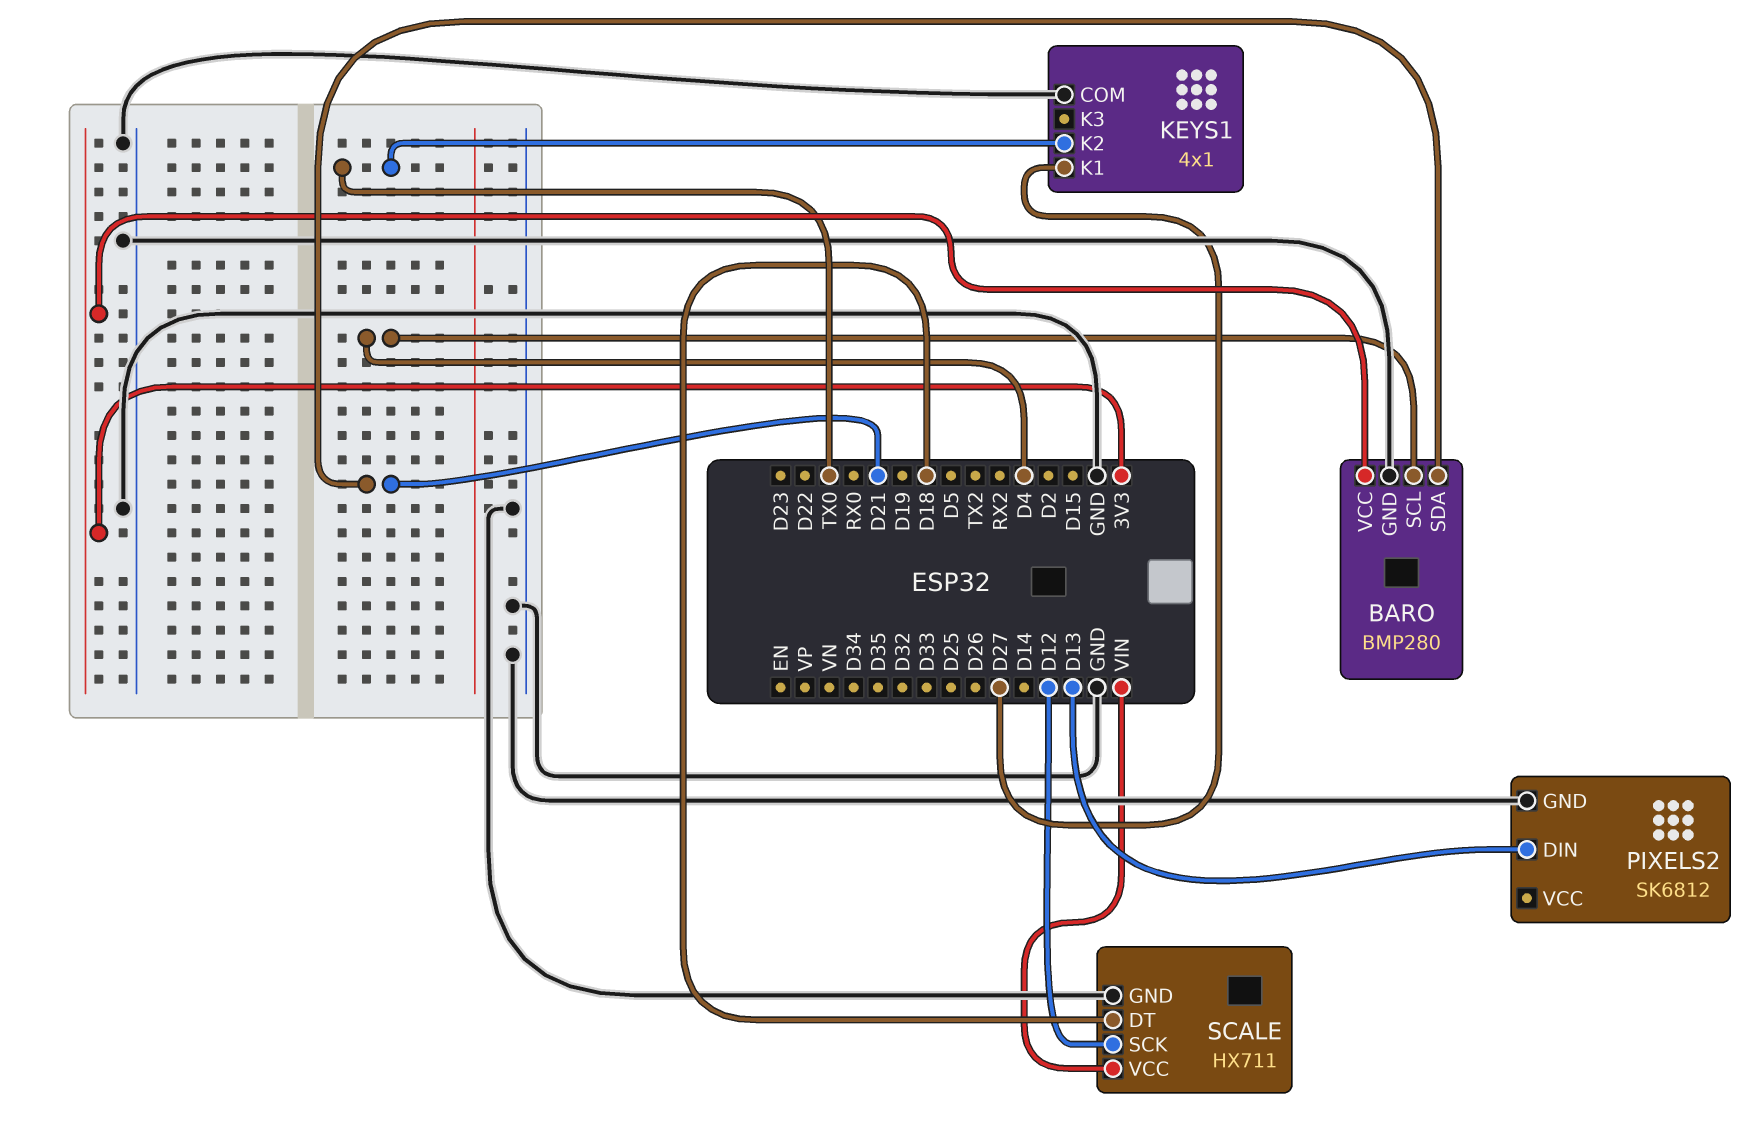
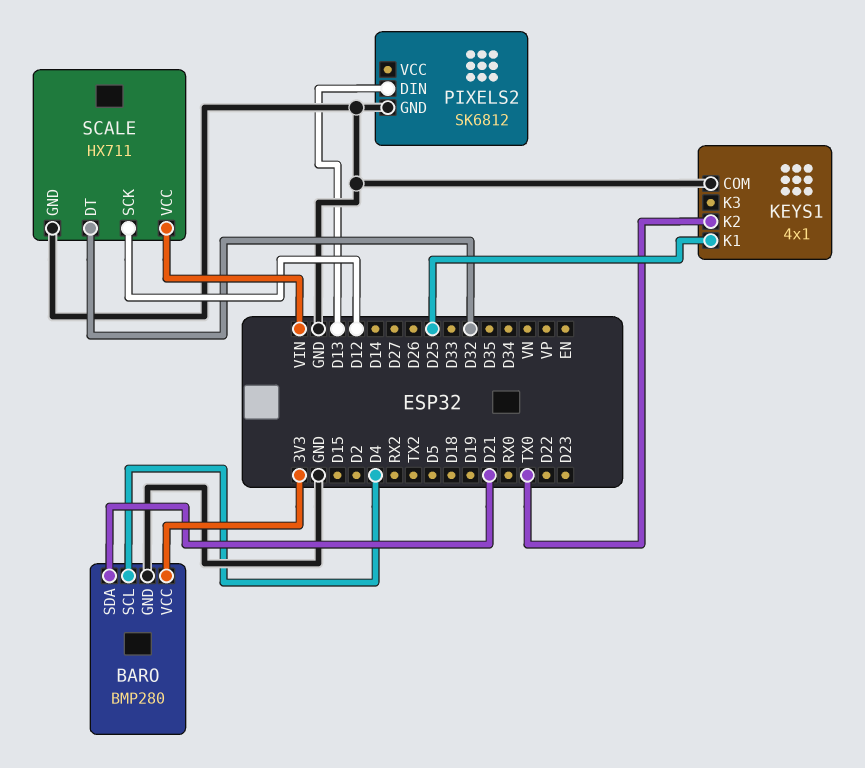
KEYS1 pin K1: D27 -> D25
SCALE pin DT: D18 -> D32

